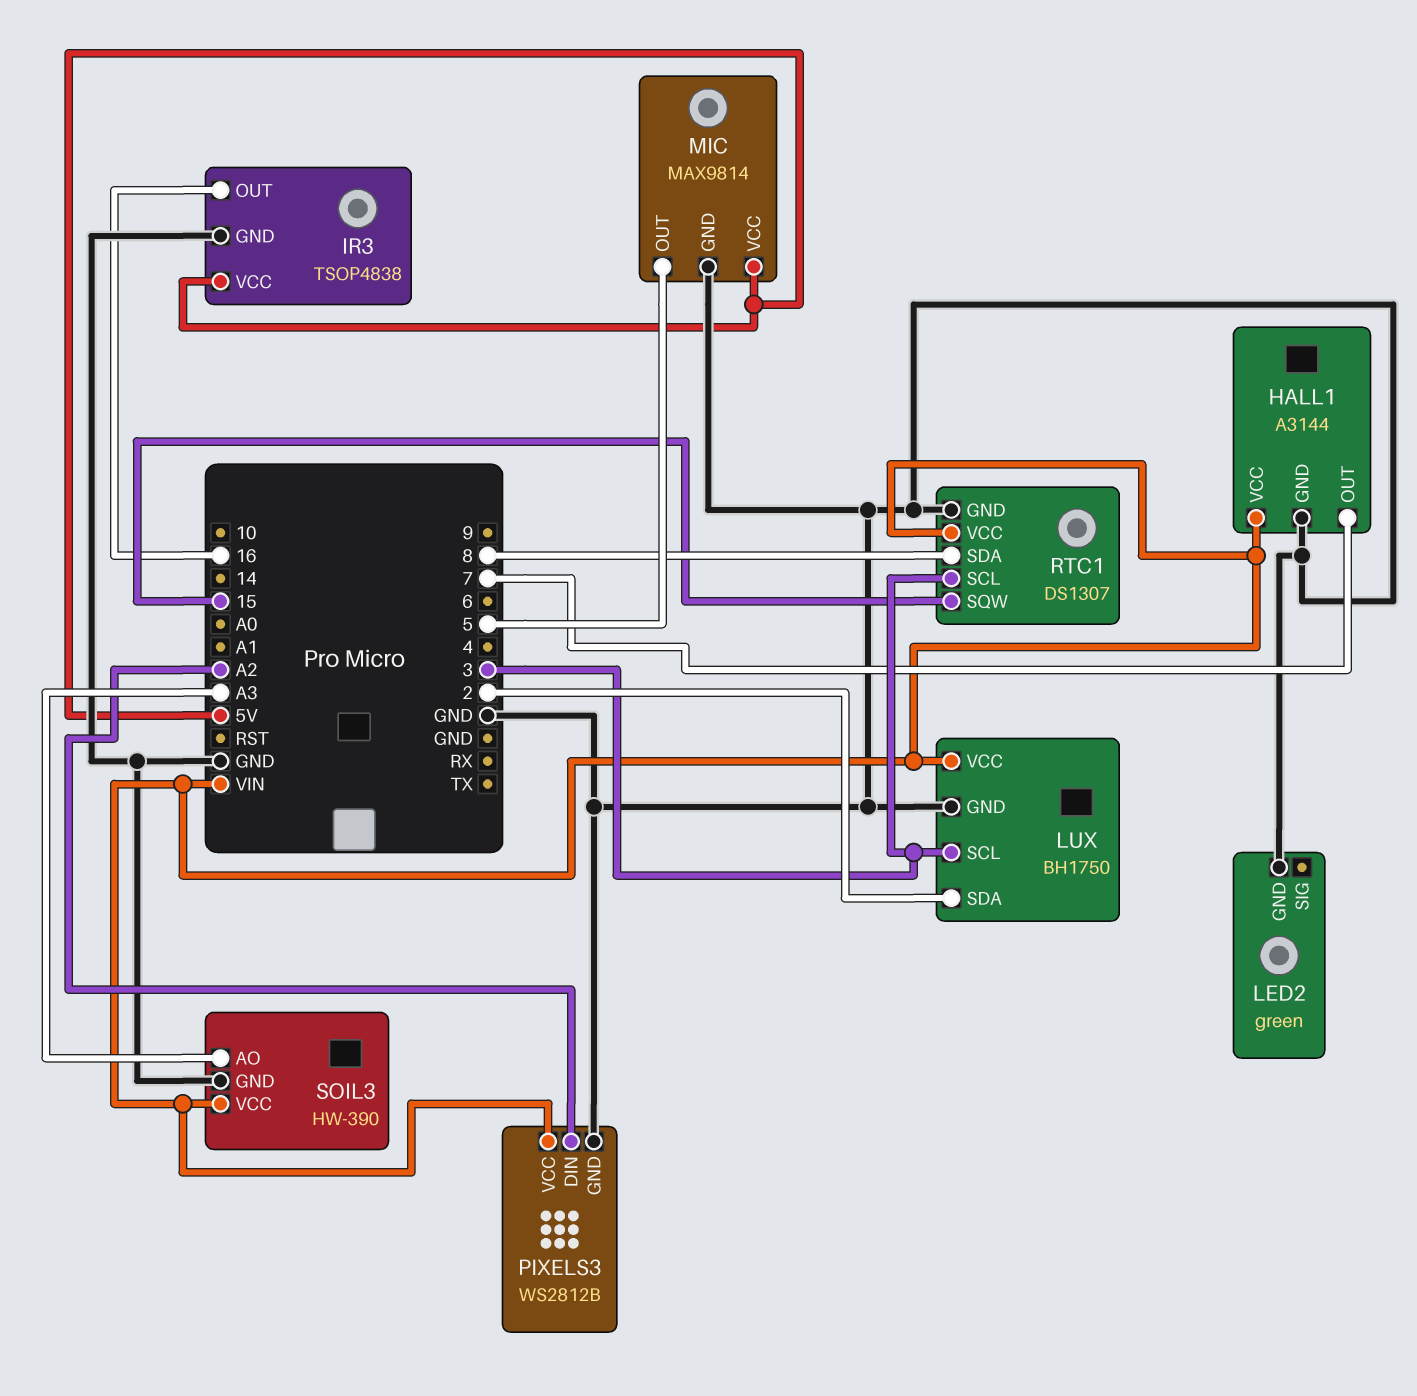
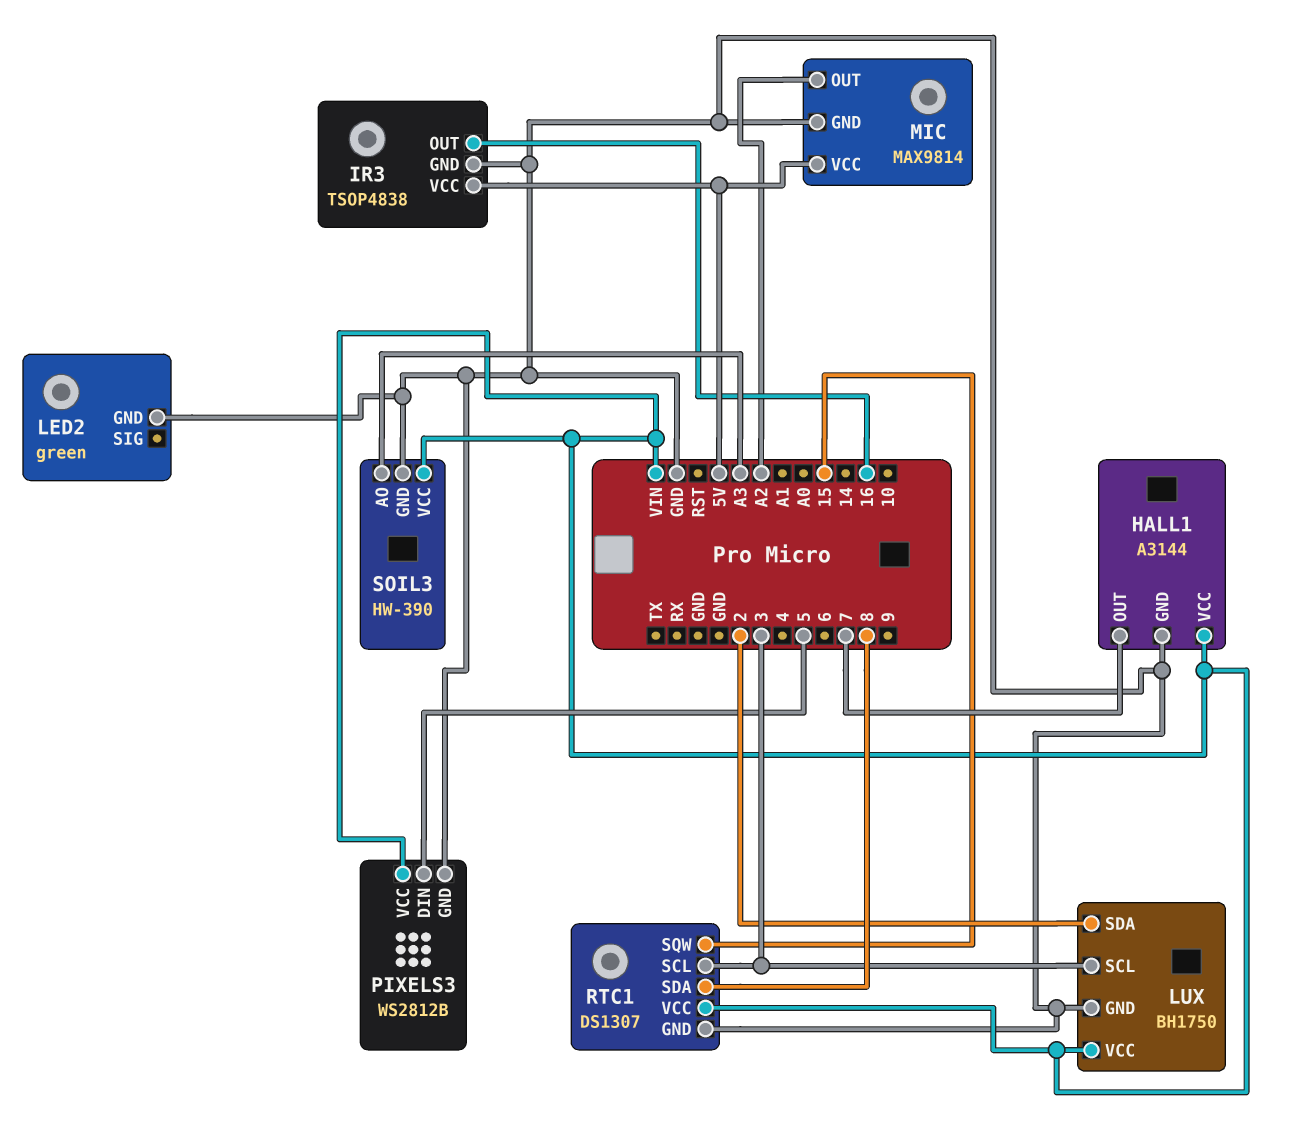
MIC pin OUT: 5 -> A2
PIXELS3 pin DIN: A2 -> 5

